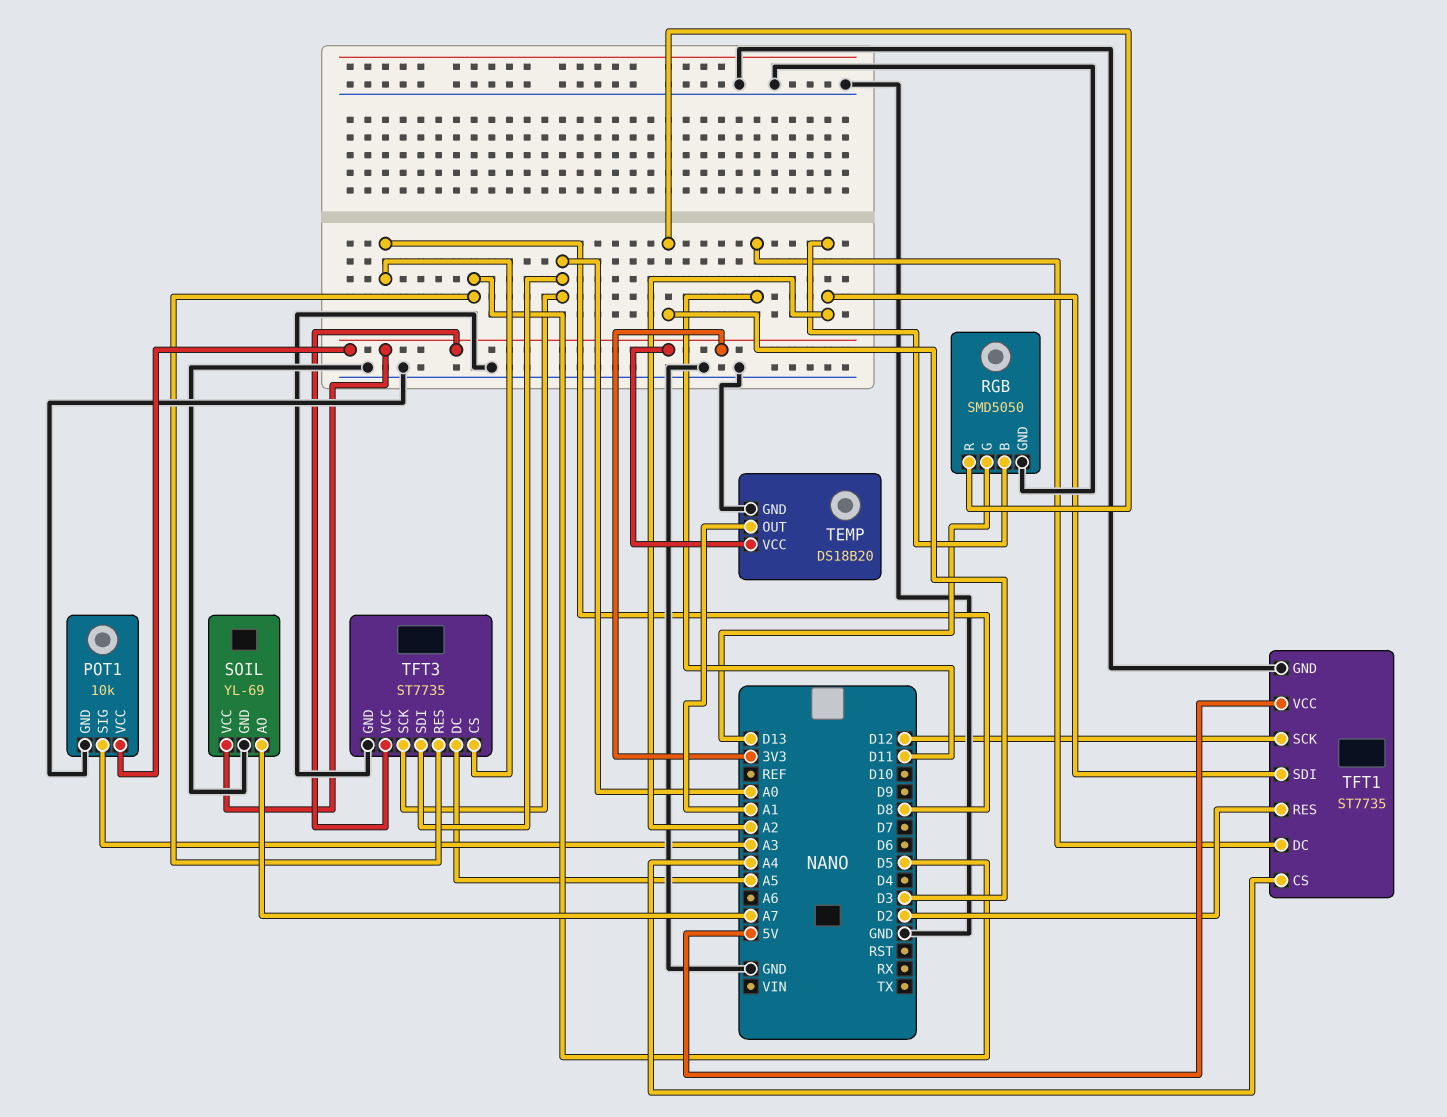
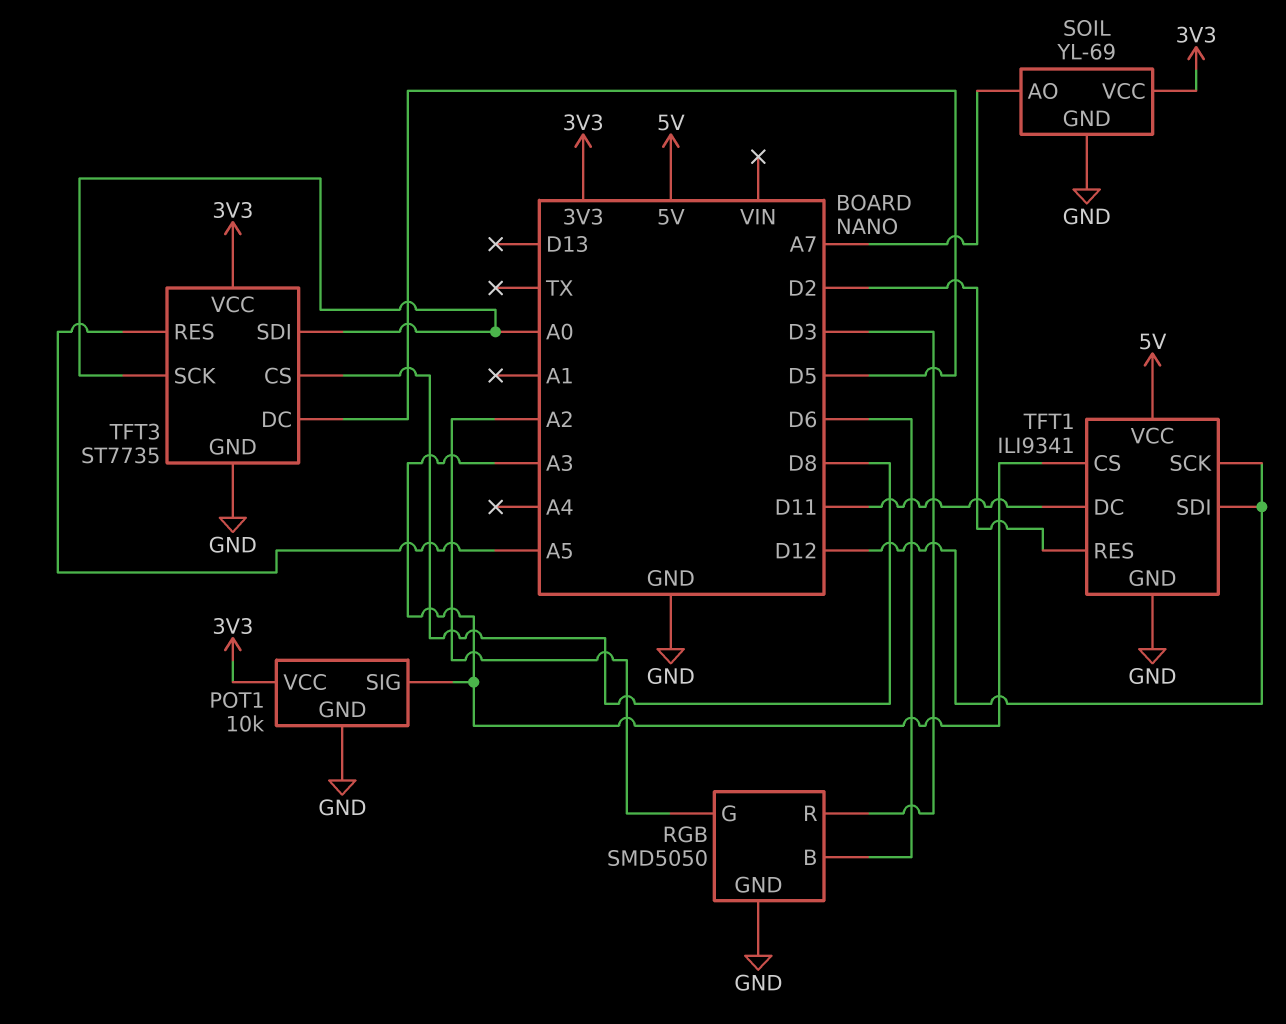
RGB pin B: A2 -> D6
RGB pin G: D13 -> A2
TEMP: DS18B20 -> none
TEMP pin GND: GND -> none
TEMP pin OUT: A1 -> none
TEMP pin VCC: 3V3 -> none
TFT1: ST7735 -> ILI9341
TFT1 pin CS: A4 -> A3
TFT1 pin SDI: A2 -> D12
TFT3 pin DC: A5 -> D5
TFT3 pin RES: D5 -> A5

